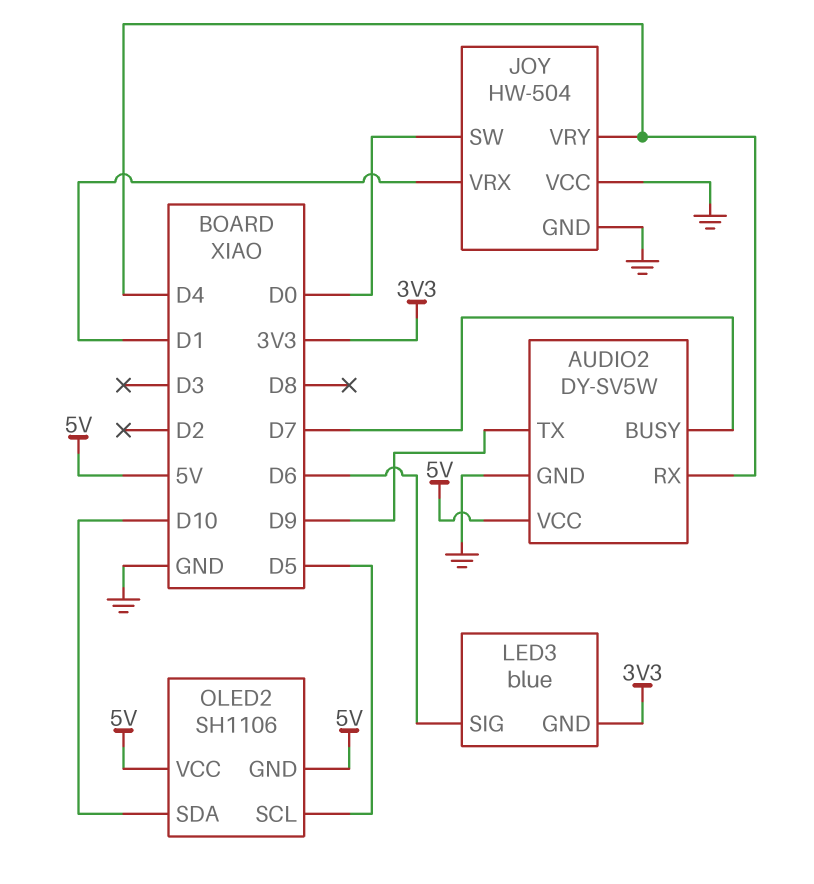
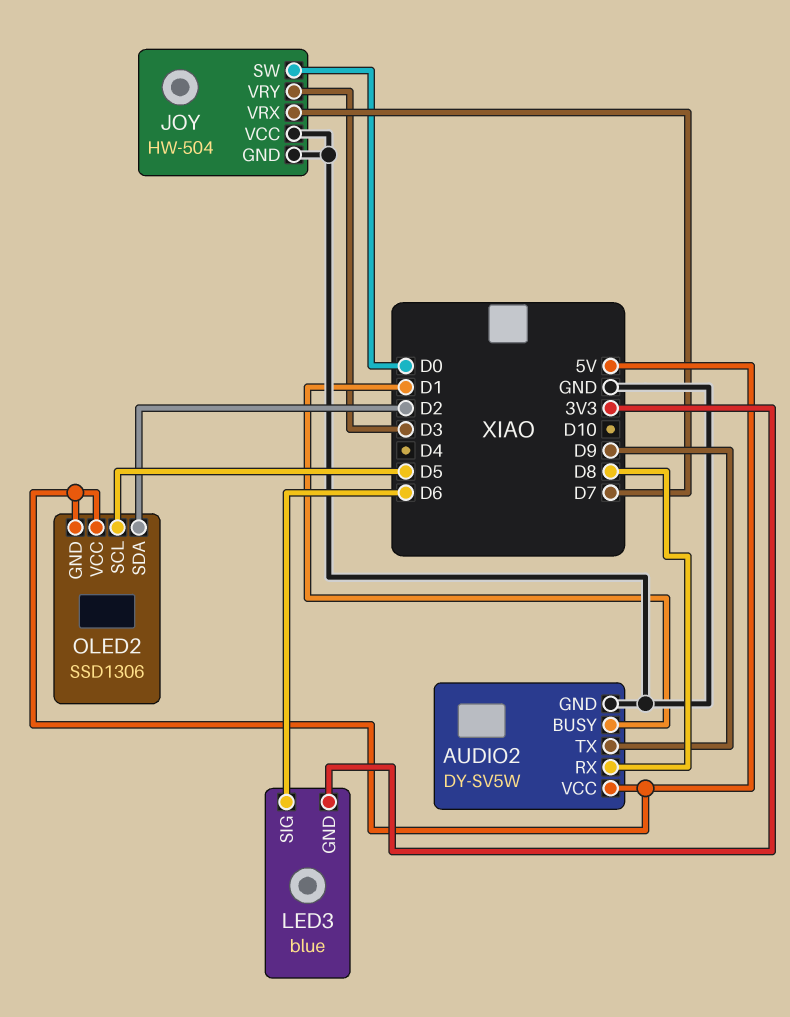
AUDIO2 pin BUSY: D7 -> D1
AUDIO2 pin RX: D4 -> D8
JOY pin VRX: D1 -> D7
JOY pin VRY: D4 -> D3
OLED2: SH1106 -> SSD1306
OLED2 pin SDA: D10 -> D2

